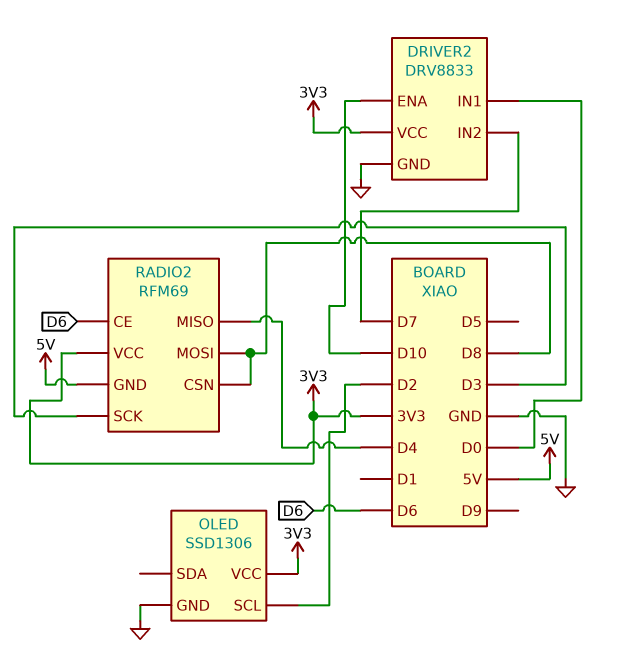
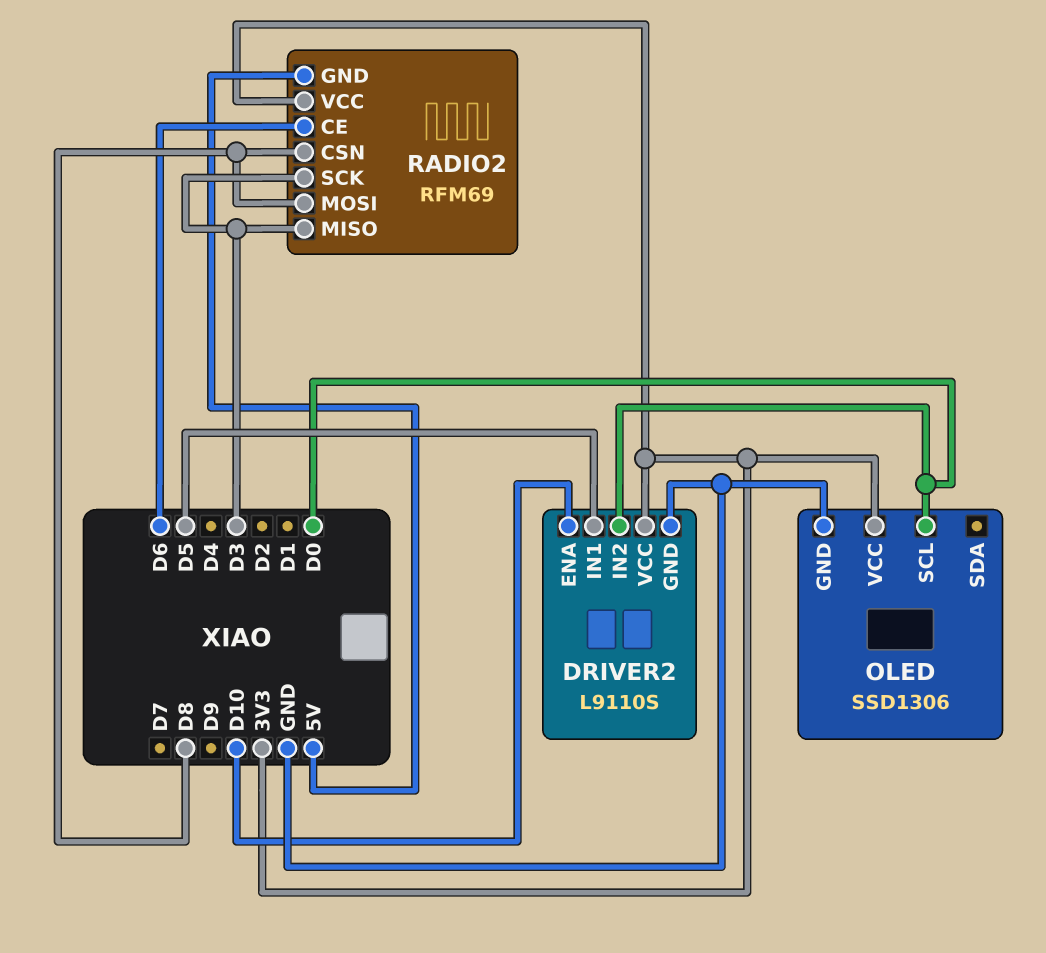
DRIVER2: DRV8833 -> L9110S
DRIVER2 pin IN1: D0 -> D5
DRIVER2 pin IN2: D7 -> D0
OLED pin SCL: D2 -> D0
RADIO2 pin MISO: D4 -> D3

